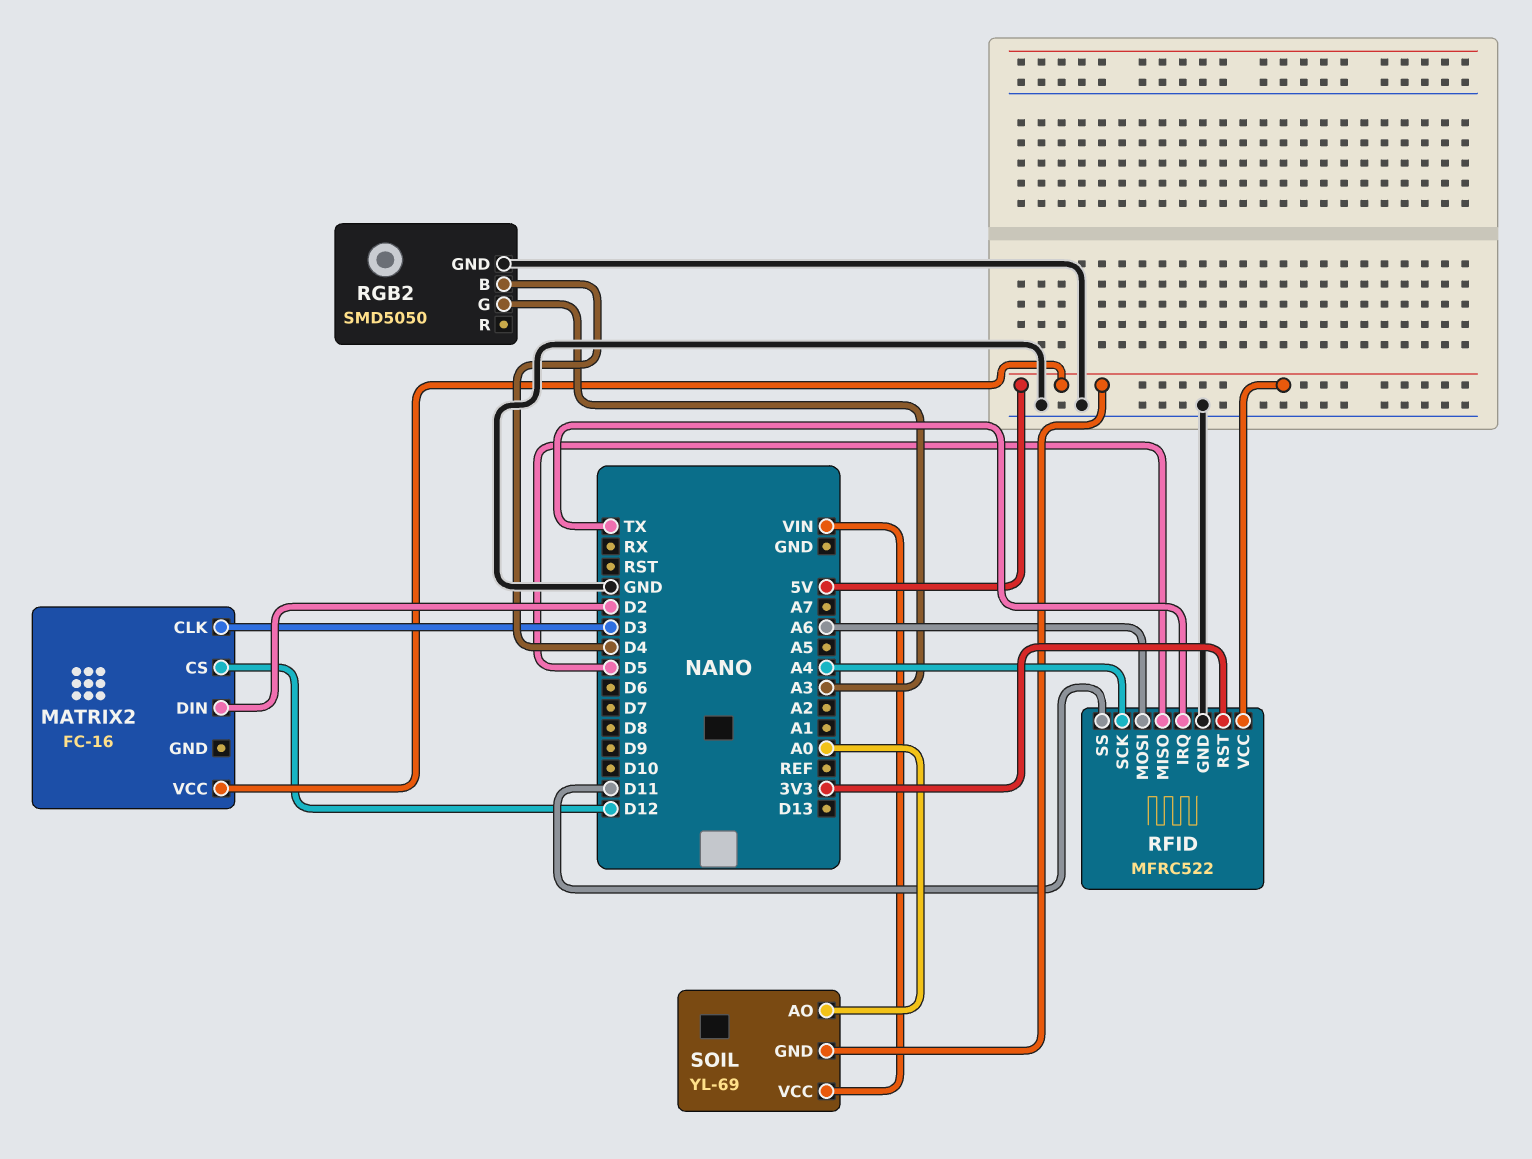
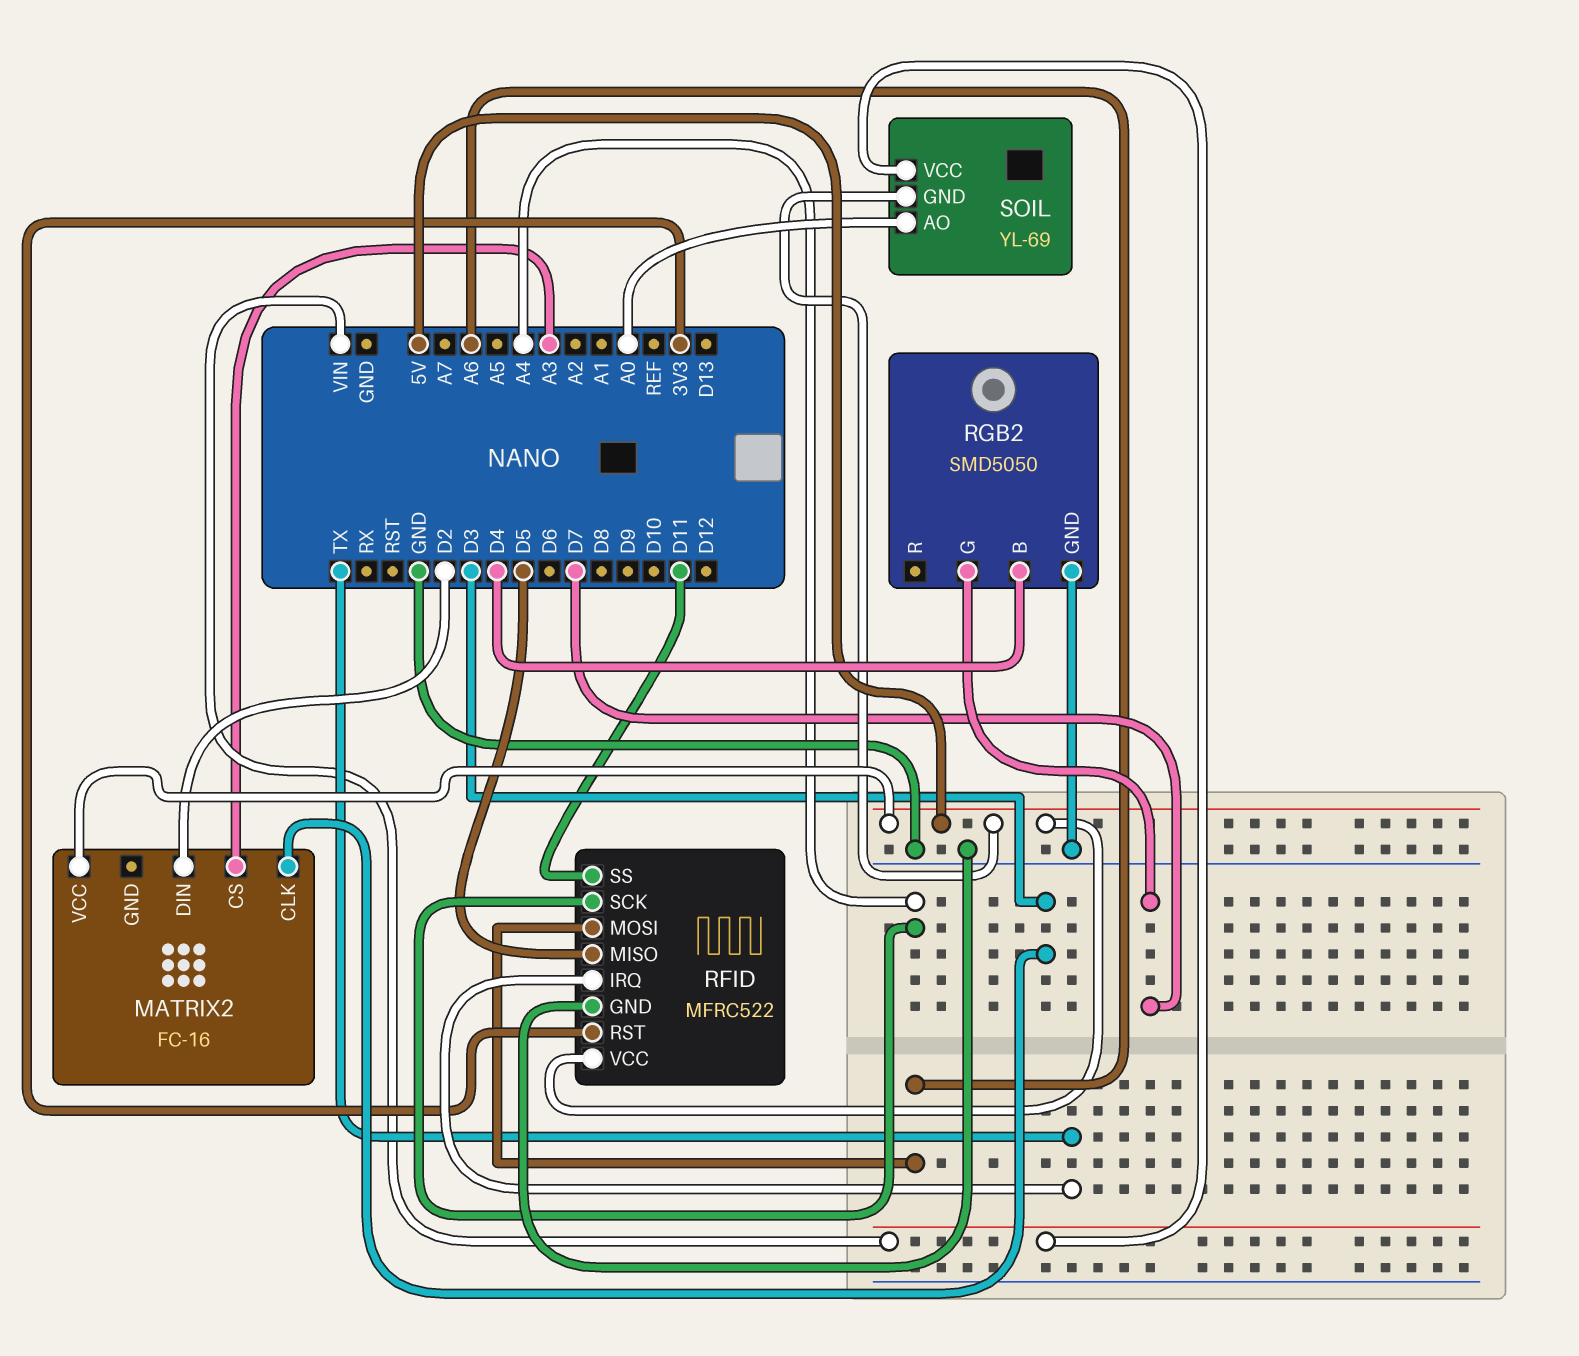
MATRIX2 pin CS: D12 -> A3
RGB2 pin G: A3 -> D7

